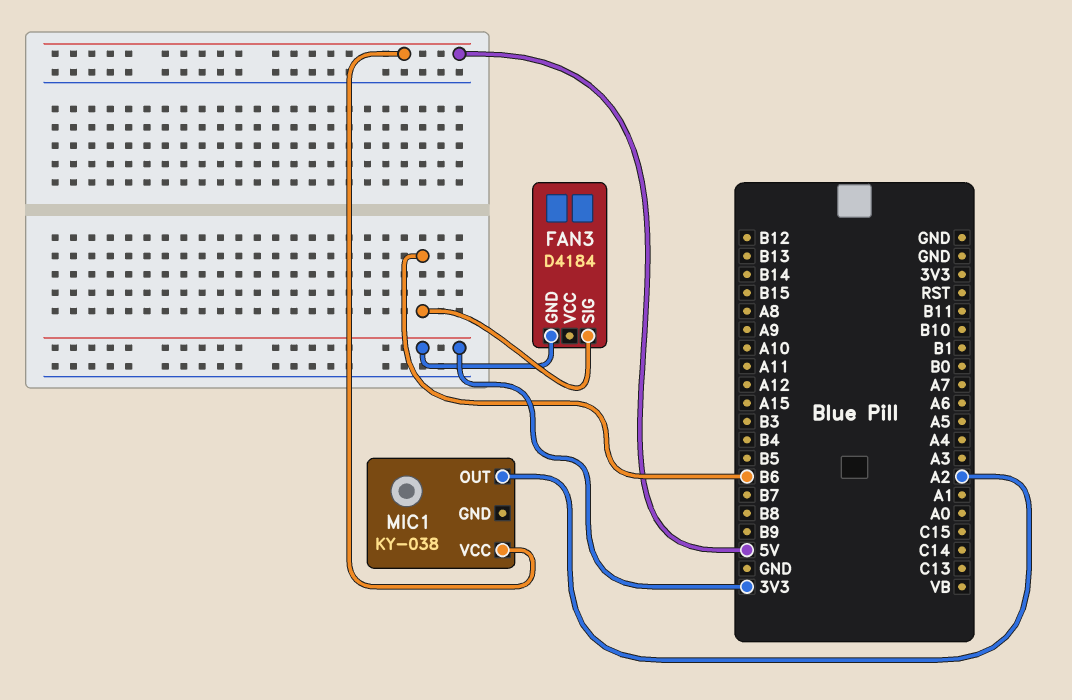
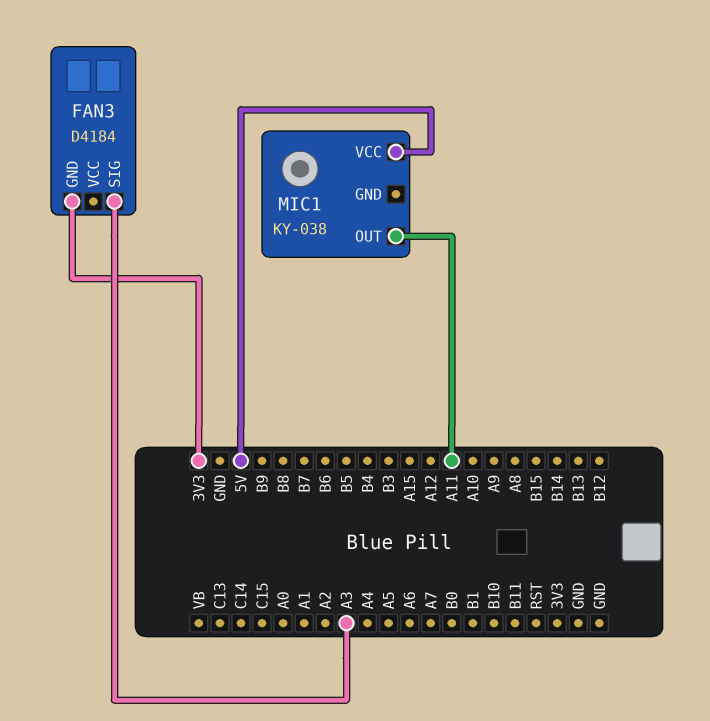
FAN3 pin SIG: B6 -> A3
MIC1 pin OUT: A2 -> A11

